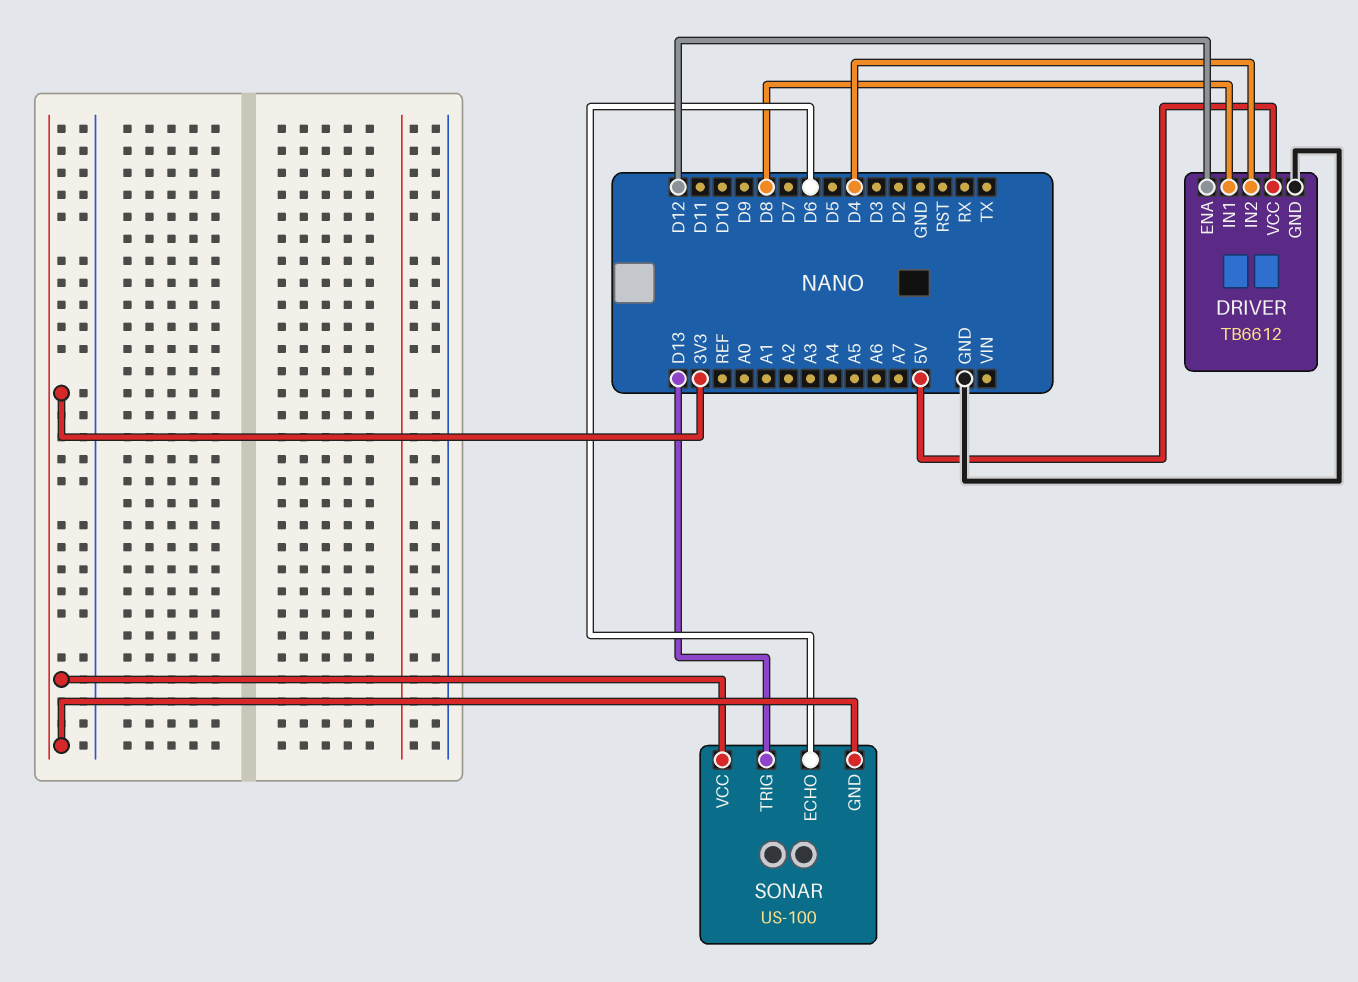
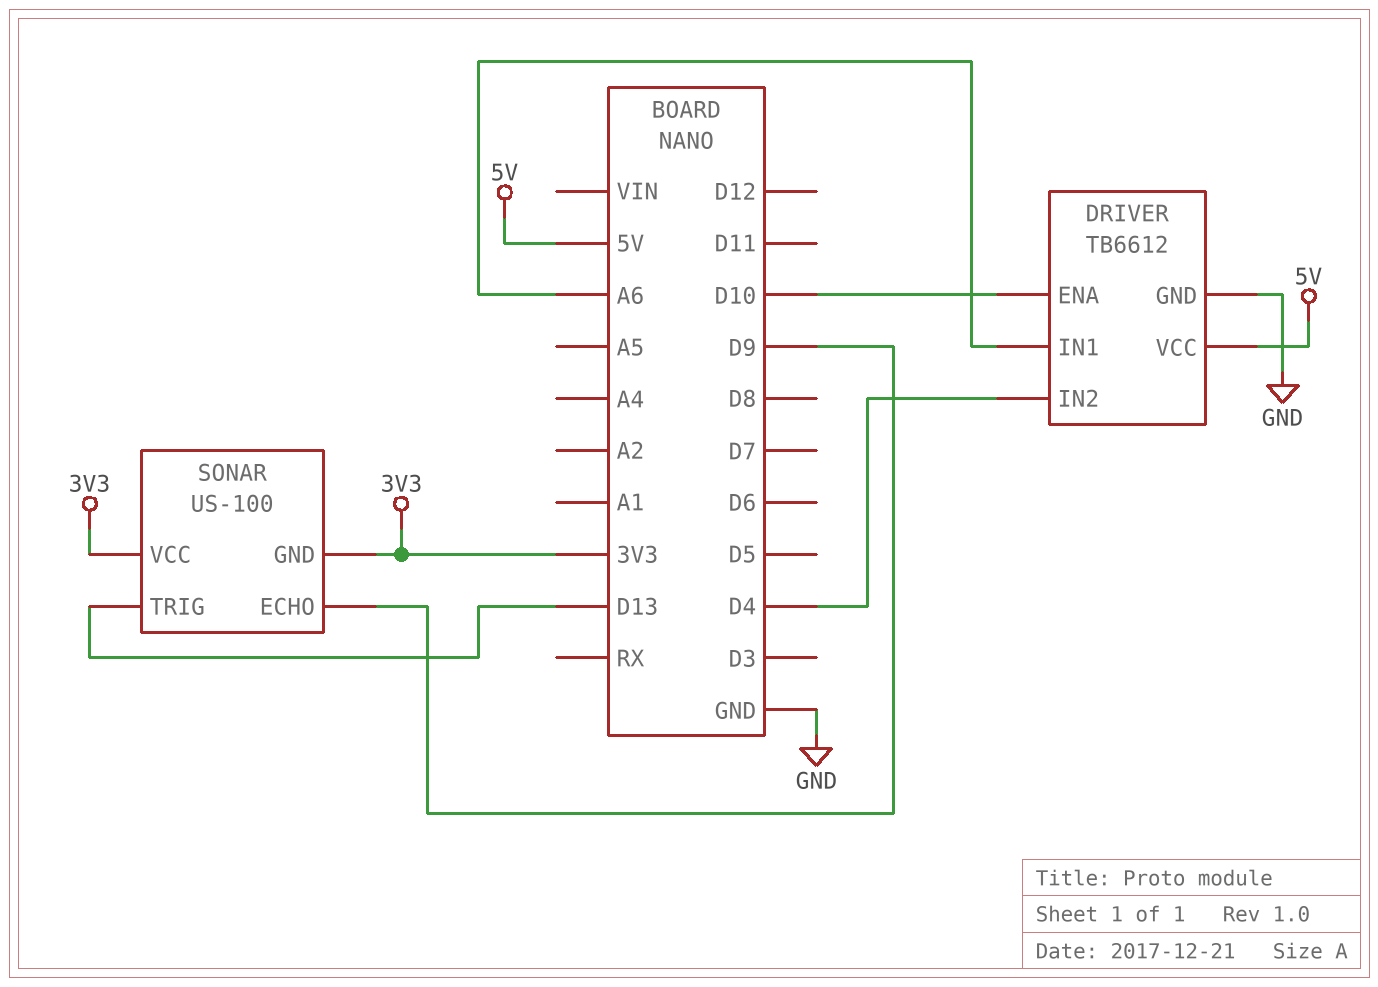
DRIVER pin ENA: D12 -> D10
DRIVER pin IN1: D8 -> A6
SONAR pin ECHO: D6 -> D9

